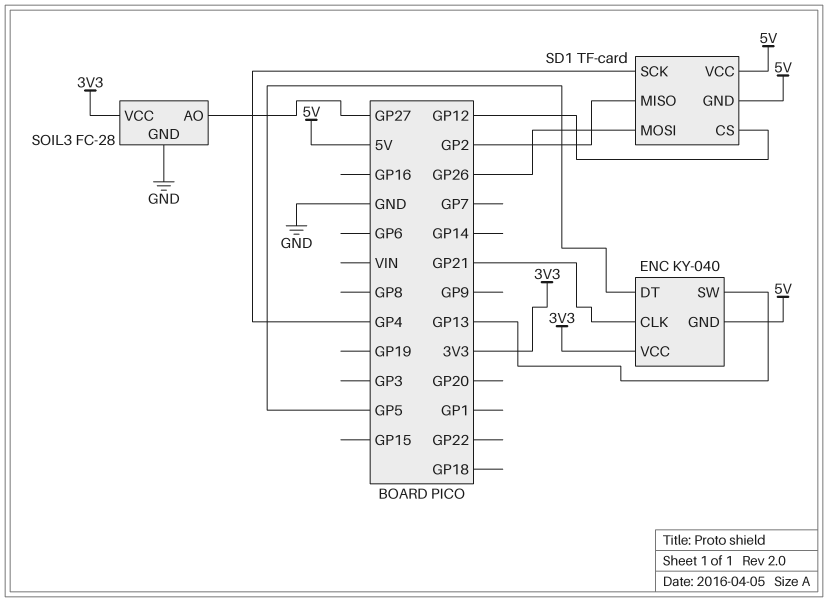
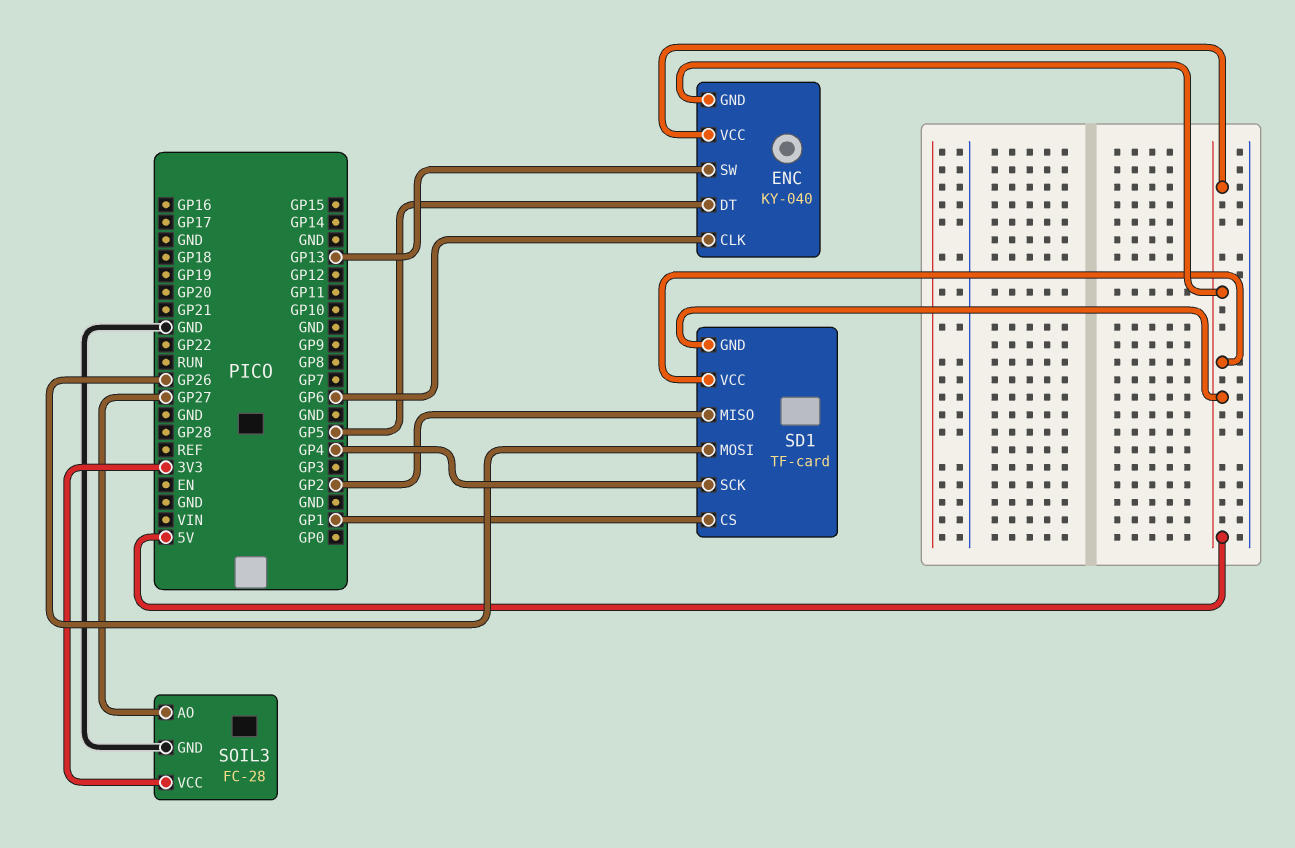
ENC pin CLK: GP21 -> GP6
ENC pin VCC: 3V3 -> 5V
SD1 pin CS: GP12 -> GP1

